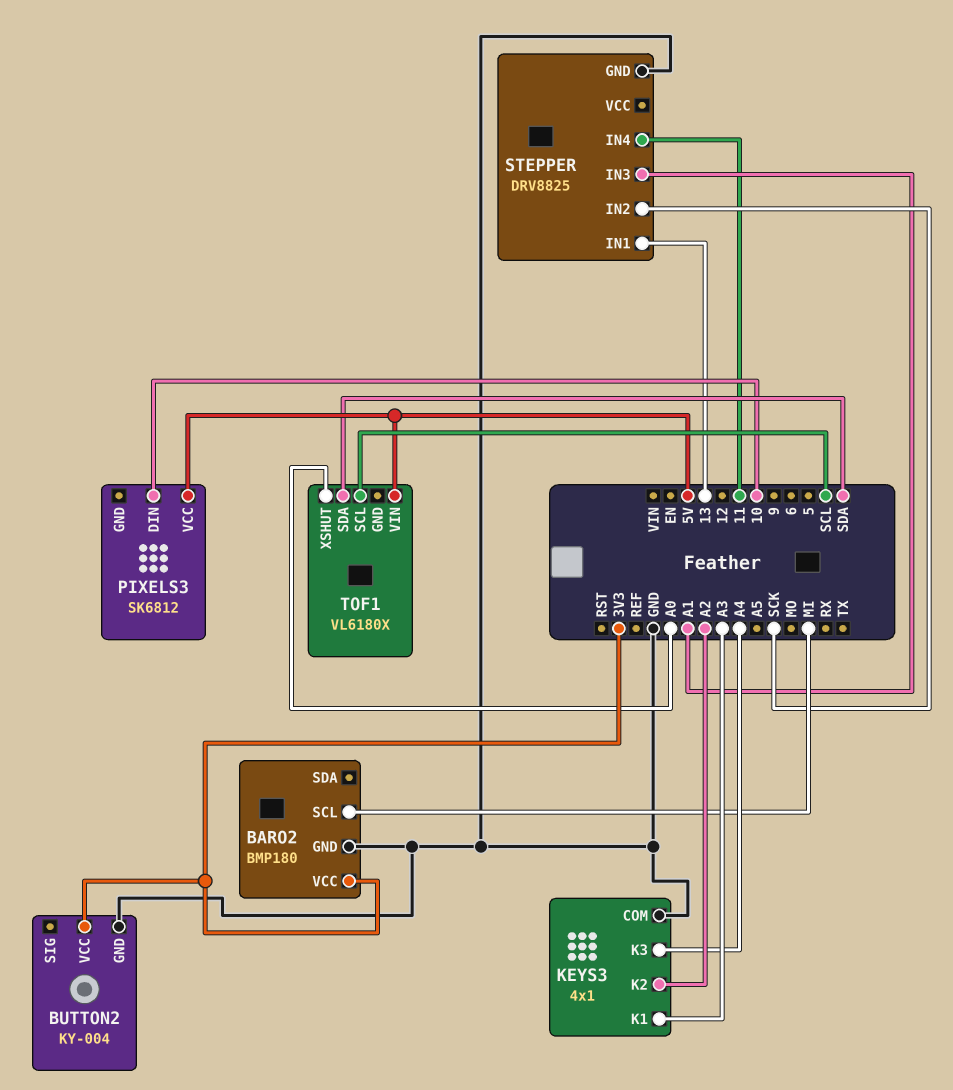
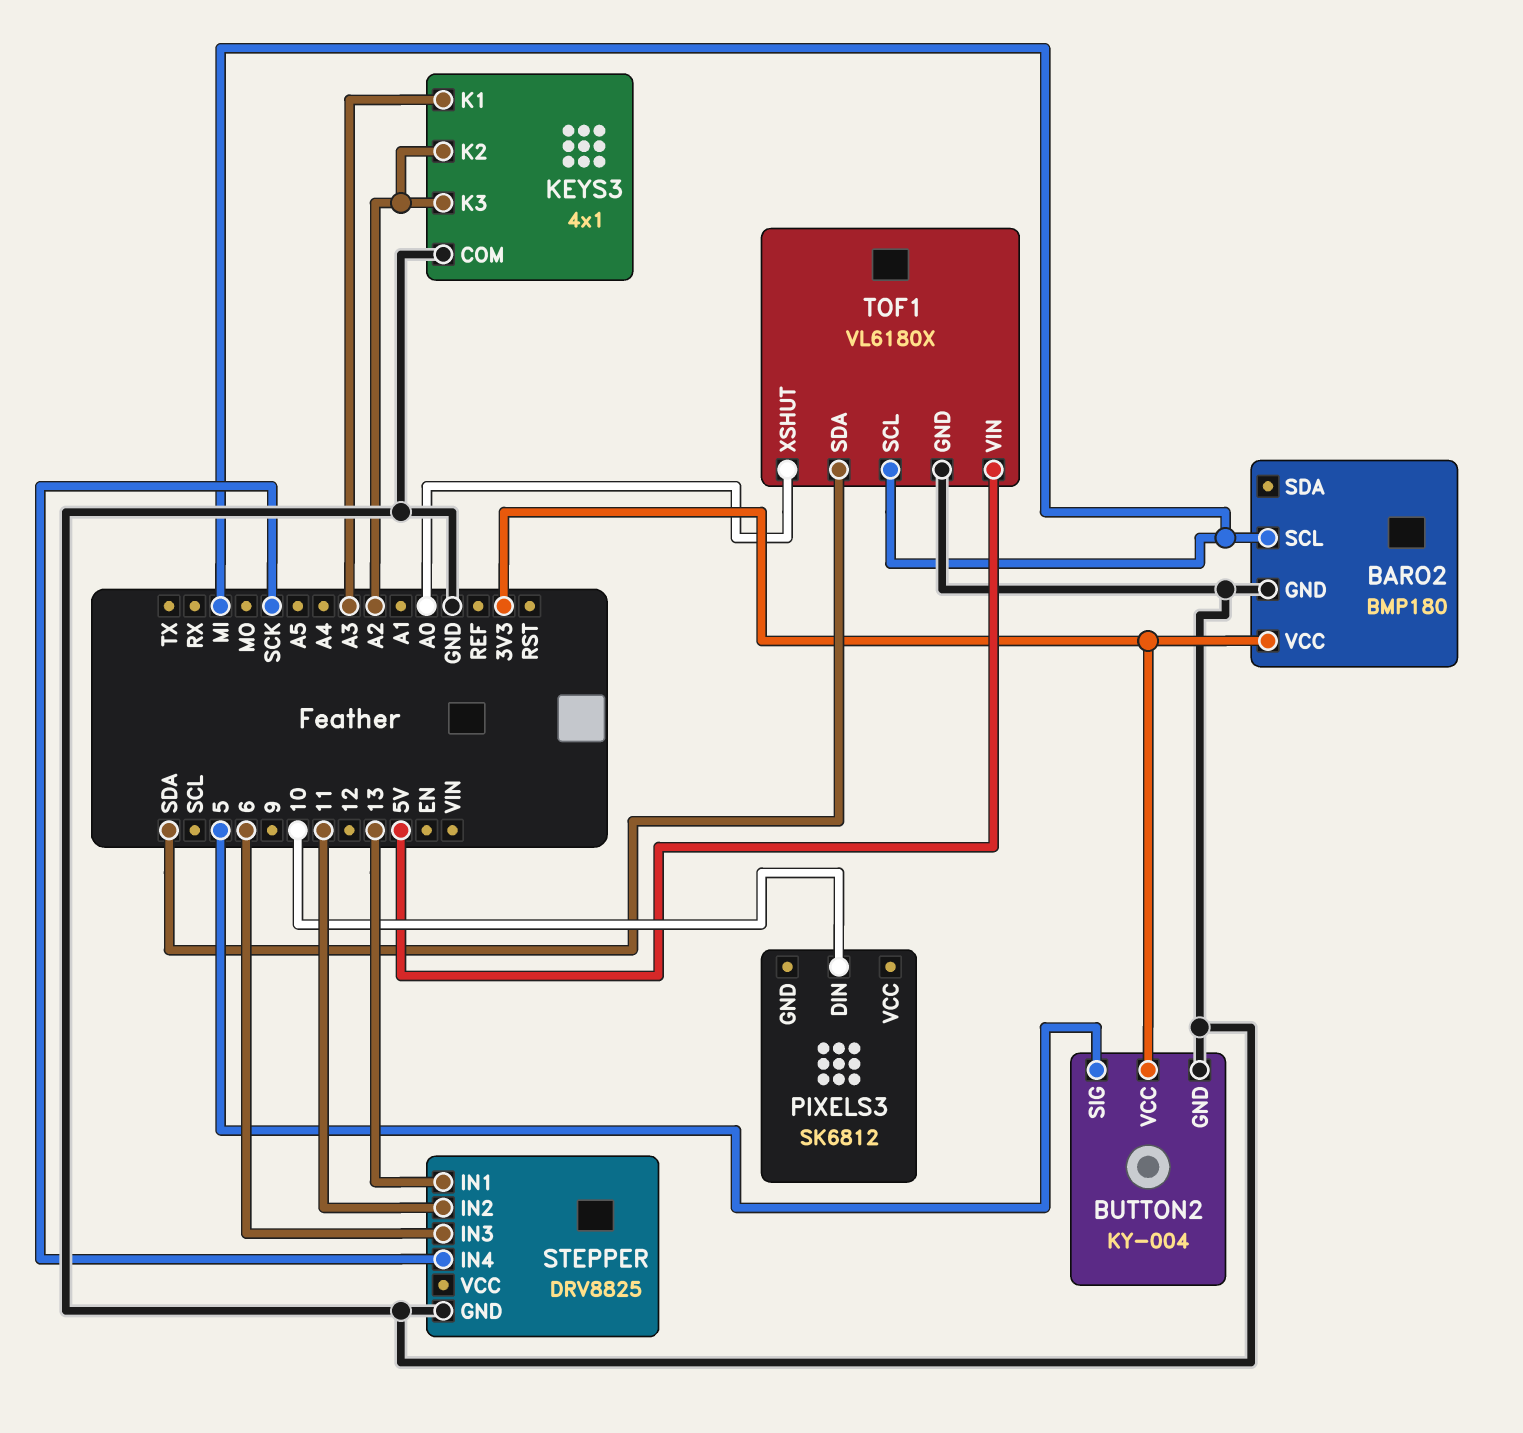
BUTTON2 pin SIG: none -> 5
KEYS3 pin K3: A4 -> A2
PIXELS3 pin VCC: 5V -> none
STEPPER pin IN2: SCK -> 11
STEPPER pin IN3: A1 -> 6
STEPPER pin IN4: 11 -> SCK
TOF1 pin GND: none -> GND
TOF1 pin SCL: SCL -> MI

